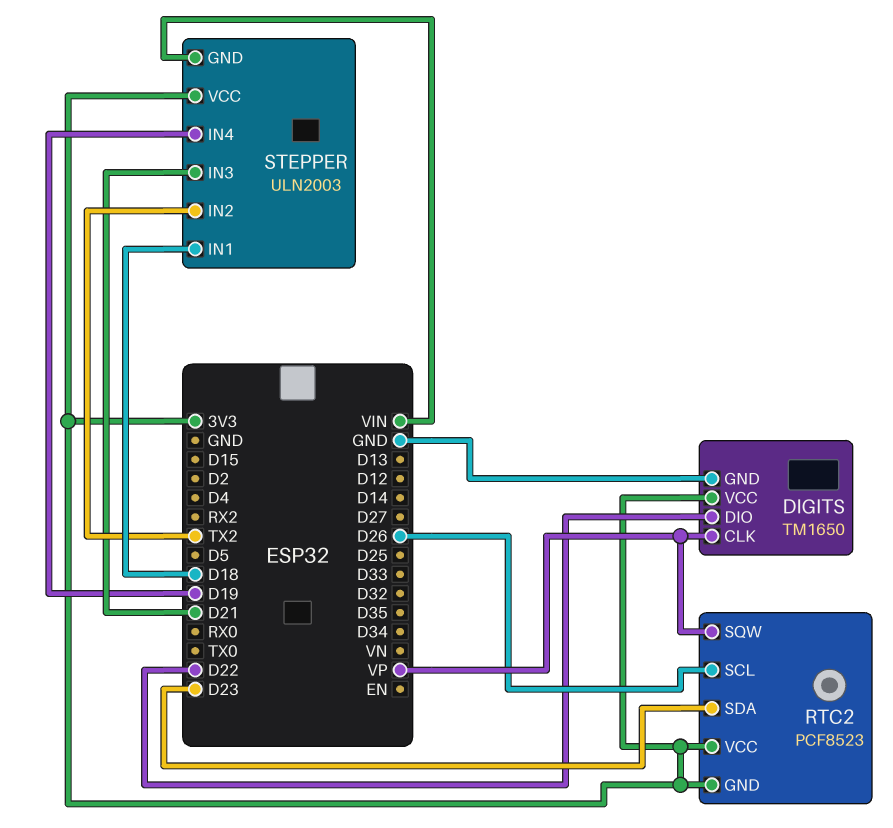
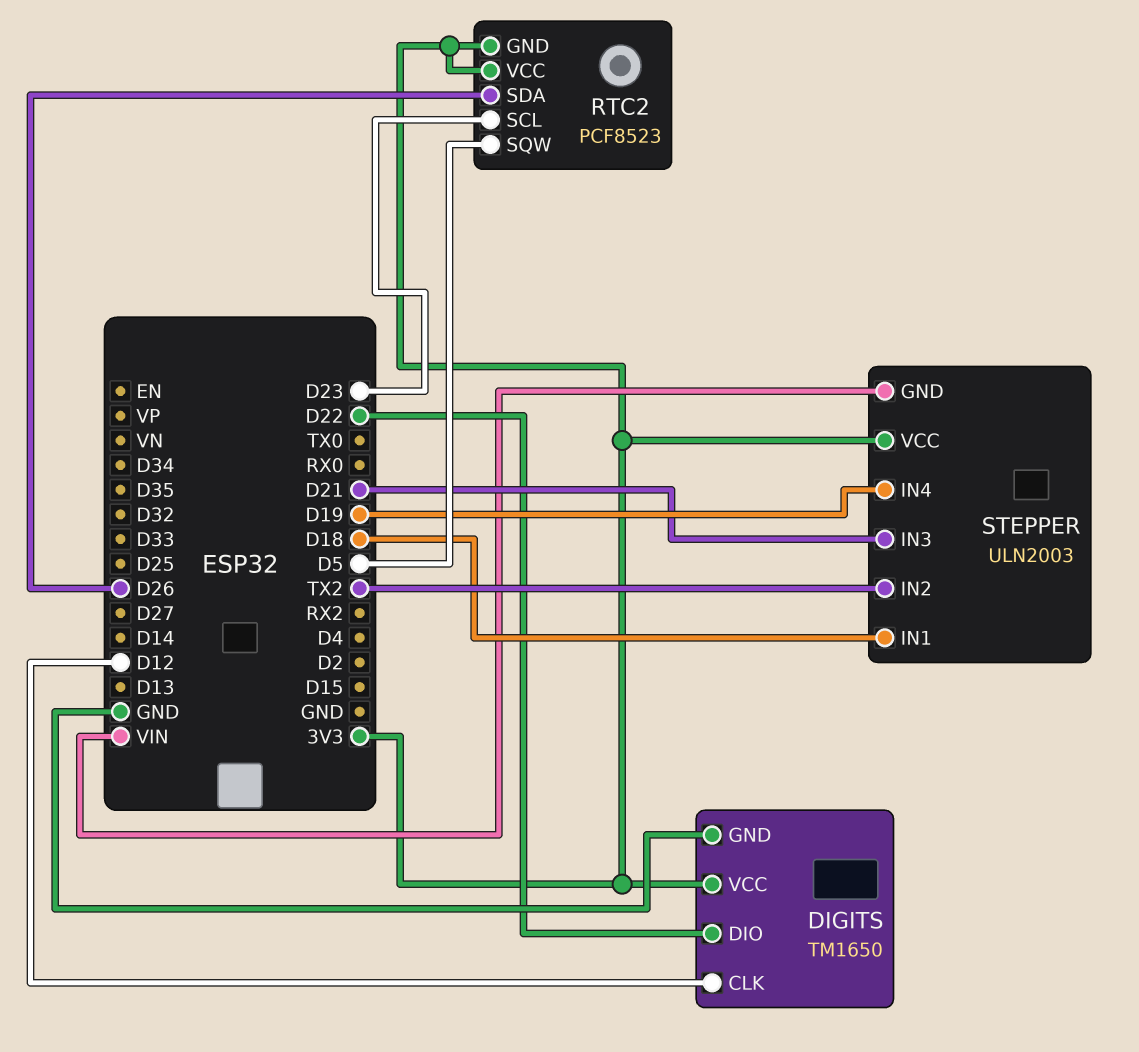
DIGITS pin CLK: VP -> D12
RTC2 pin SCL: D26 -> D23
RTC2 pin SDA: D23 -> D26
RTC2 pin SQW: VP -> D5

